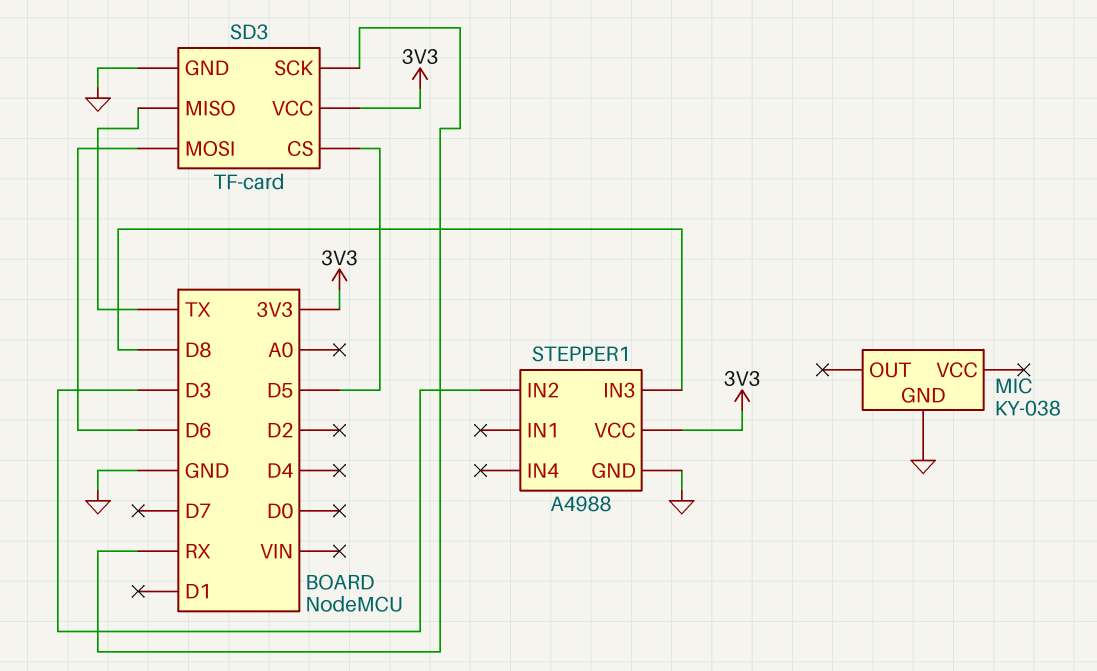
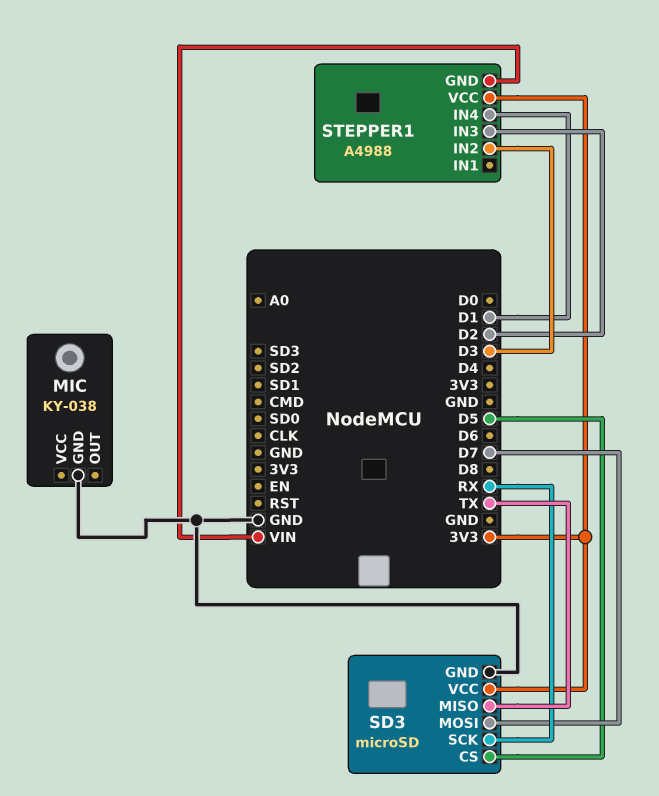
SD3: TF-card -> microSD
SD3 pin MOSI: D6 -> D7
STEPPER1 pin GND: GND -> VIN
STEPPER1 pin IN3: D8 -> D2
STEPPER1 pin IN4: none -> D1

